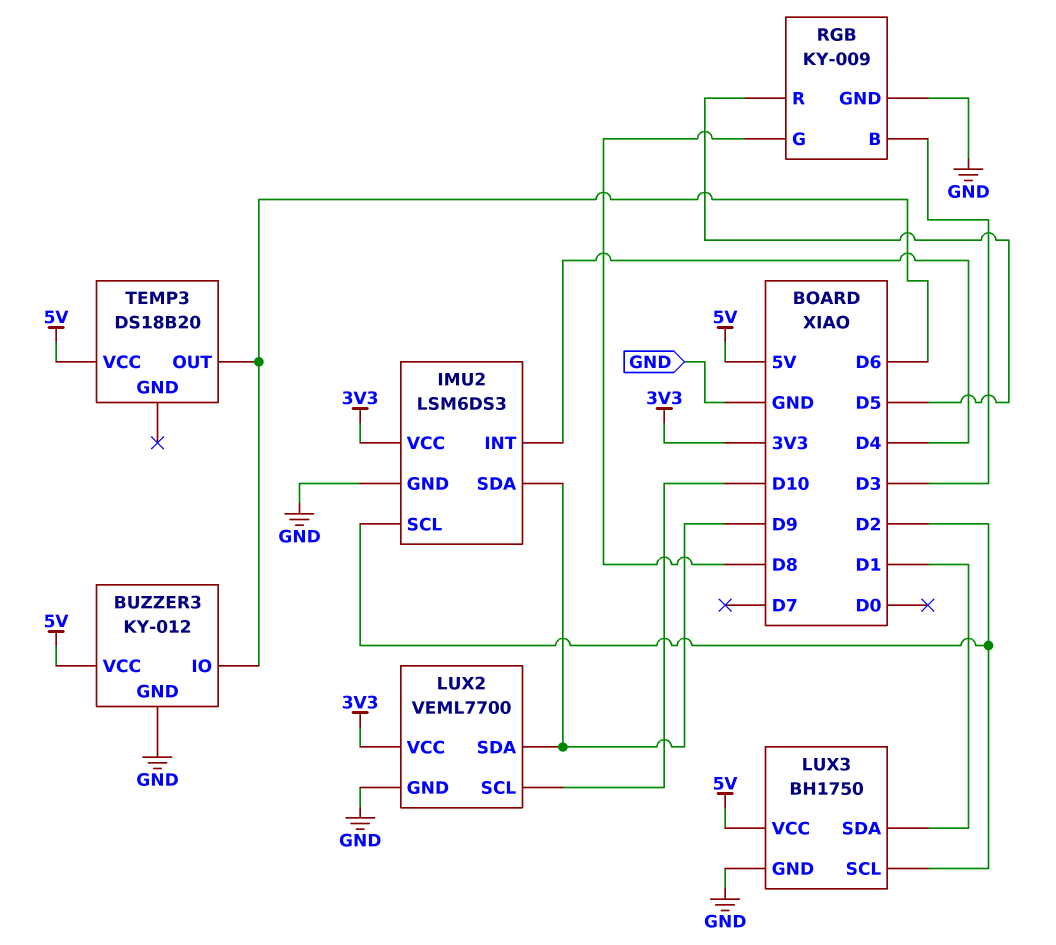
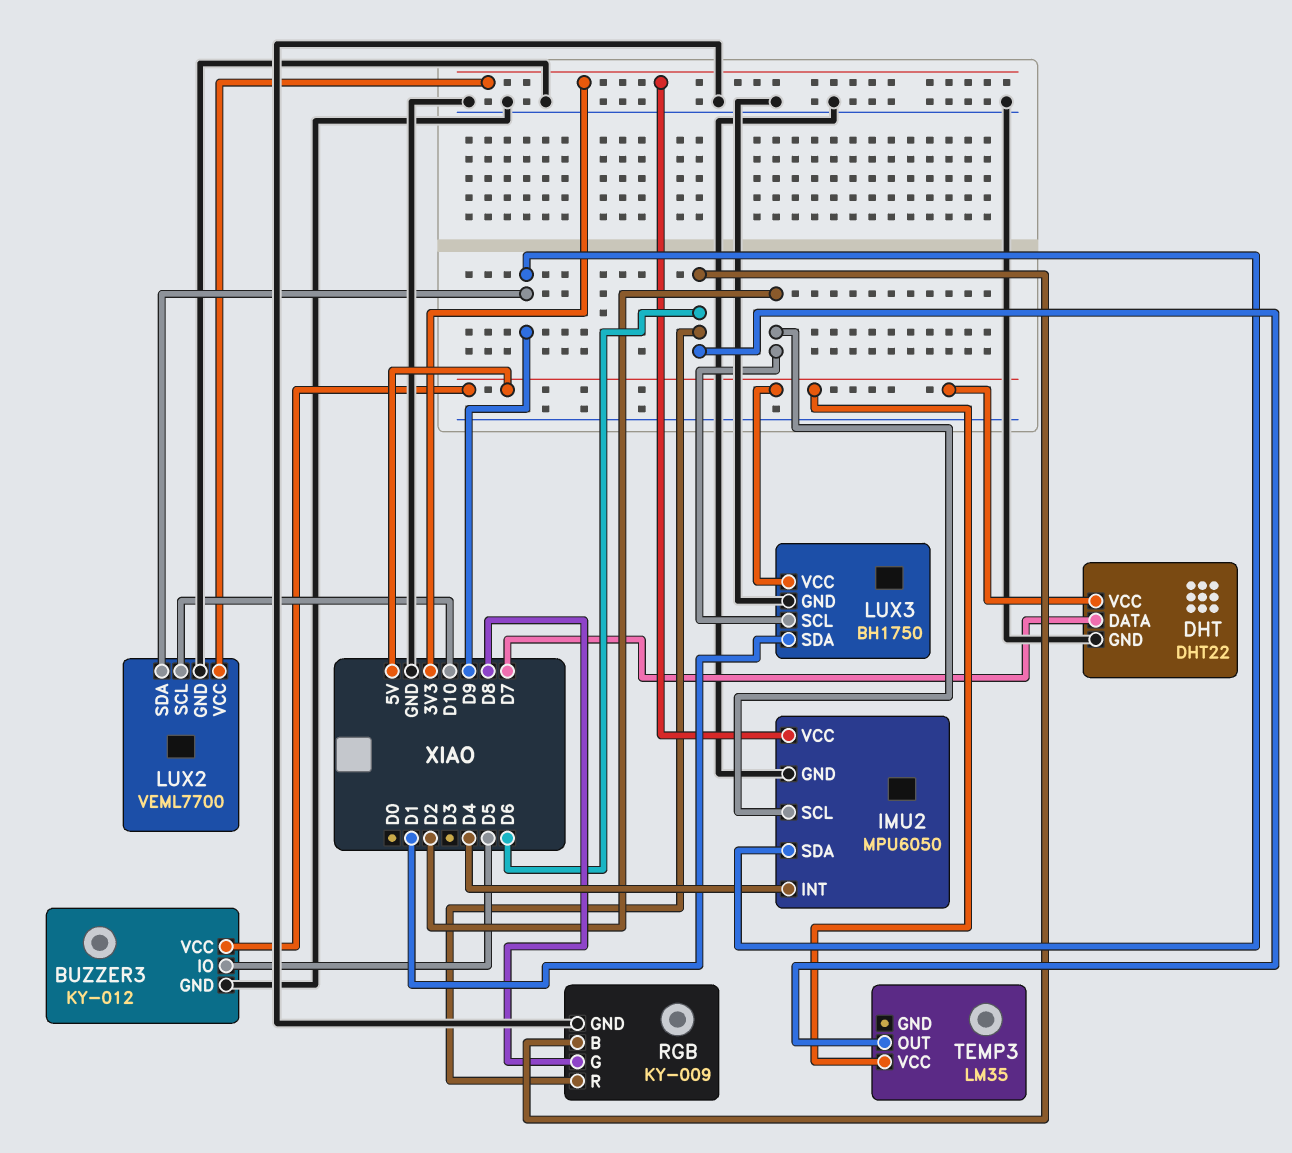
BUZZER3 pin IO: D6 -> D5
DHT: none -> DHT22
DHT pin DATA: none -> D7
DHT pin GND: none -> GND
DHT pin VCC: none -> 5V
IMU2: LSM6DS3 -> MPU6050
RGB pin B: D3 -> D6
RGB pin R: D5 -> D6
TEMP3: DS18B20 -> LM35

